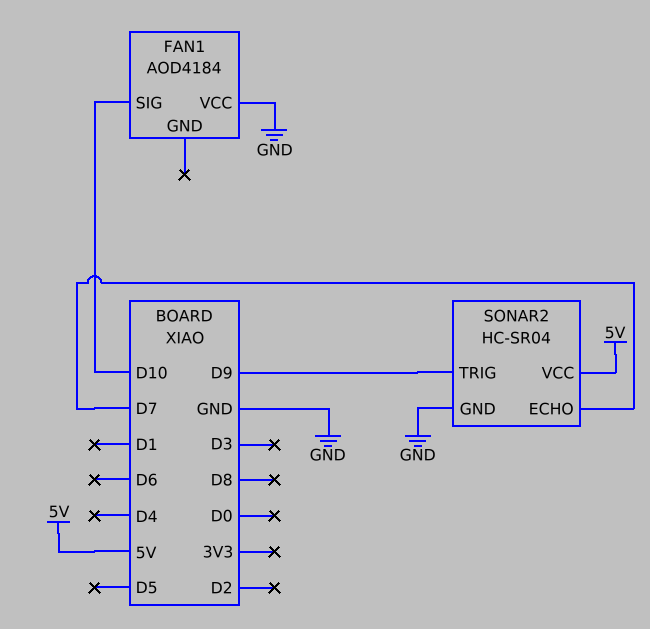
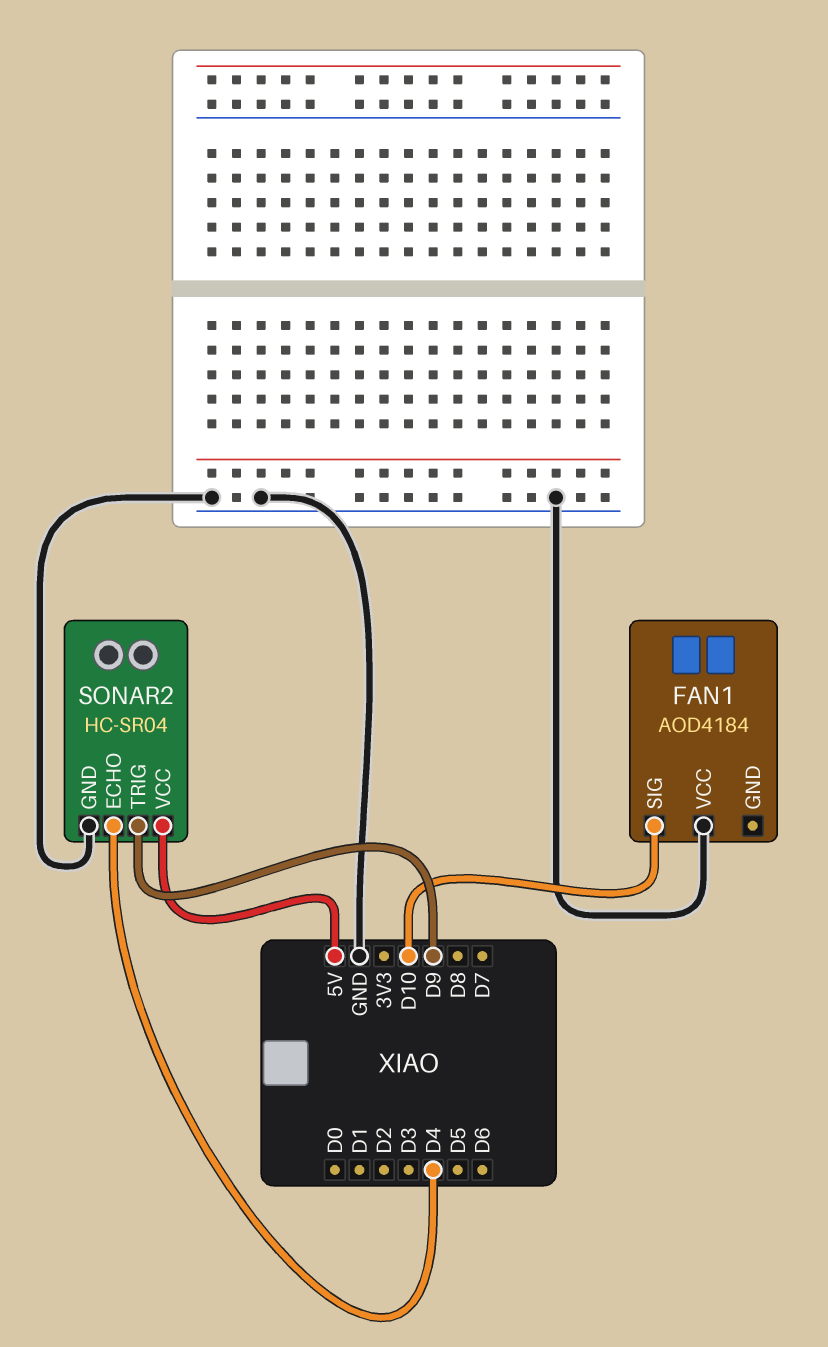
SONAR2 pin ECHO: D7 -> D4

